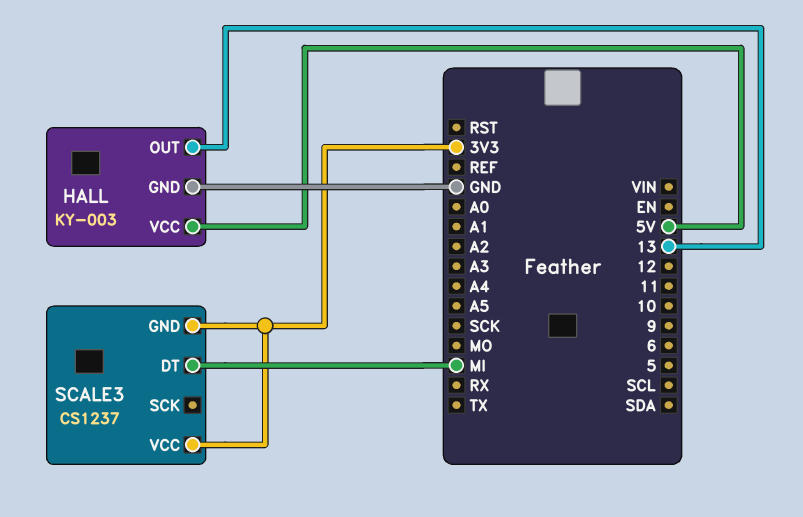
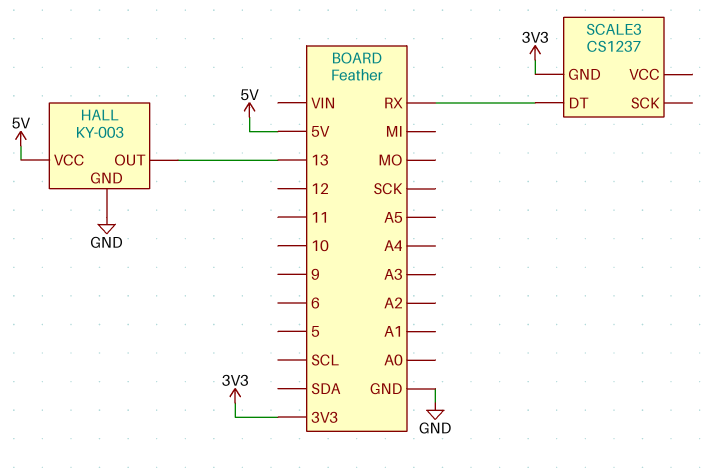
SCALE3 pin DT: MI -> RX
SCALE3 pin VCC: 3V3 -> none

